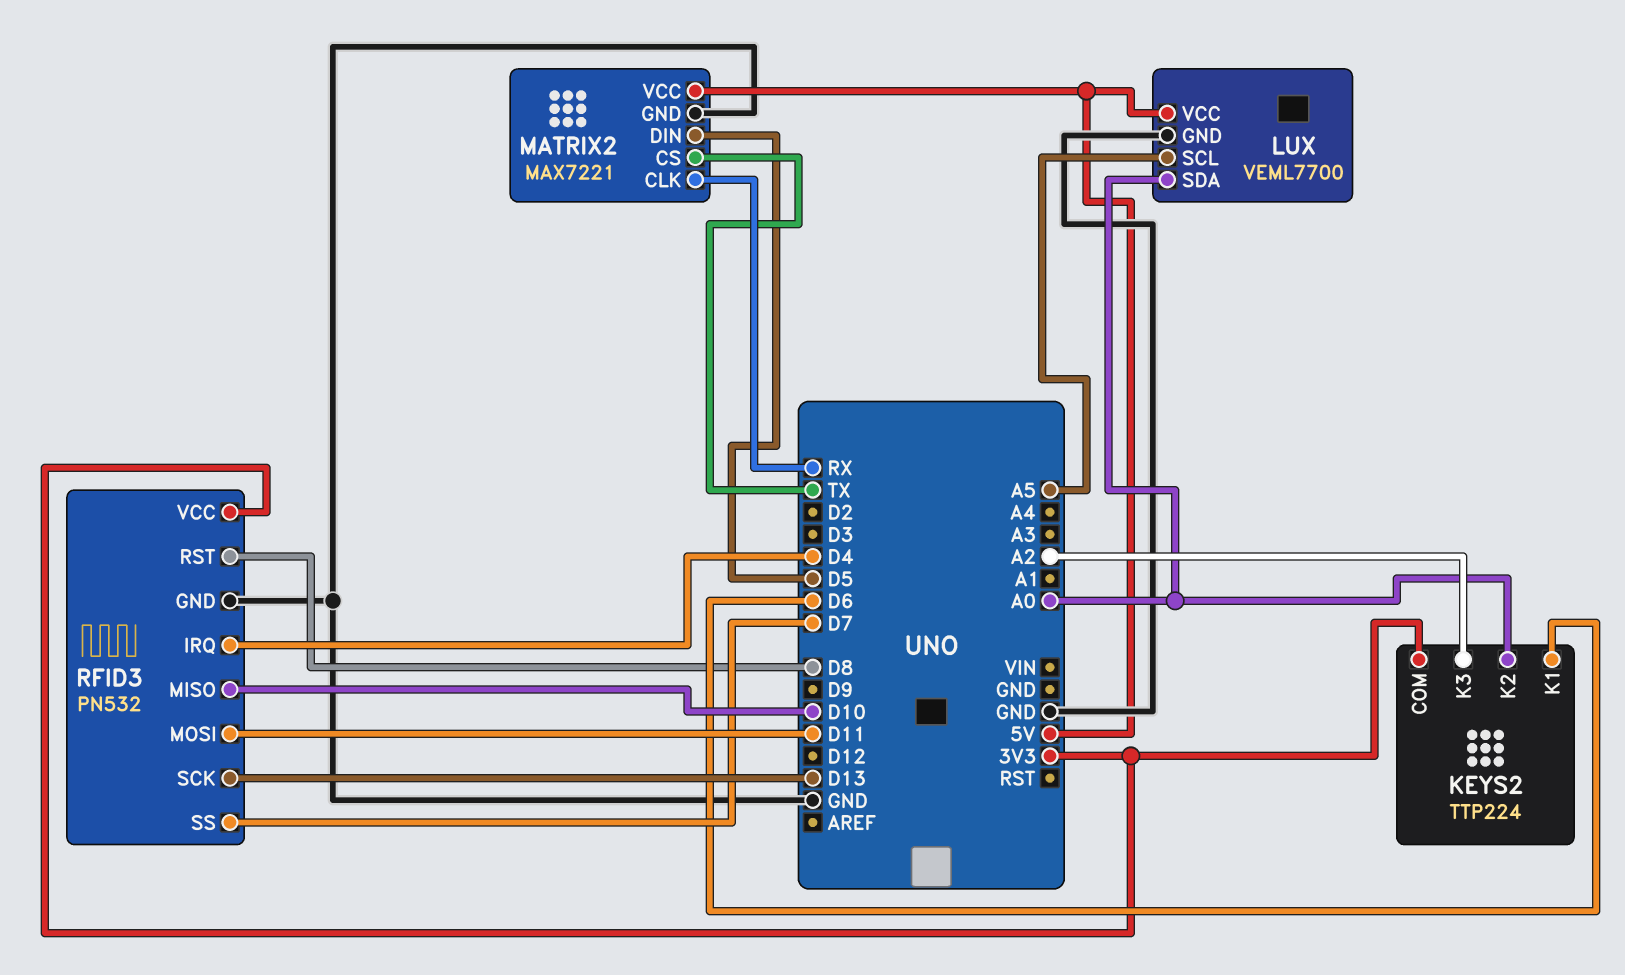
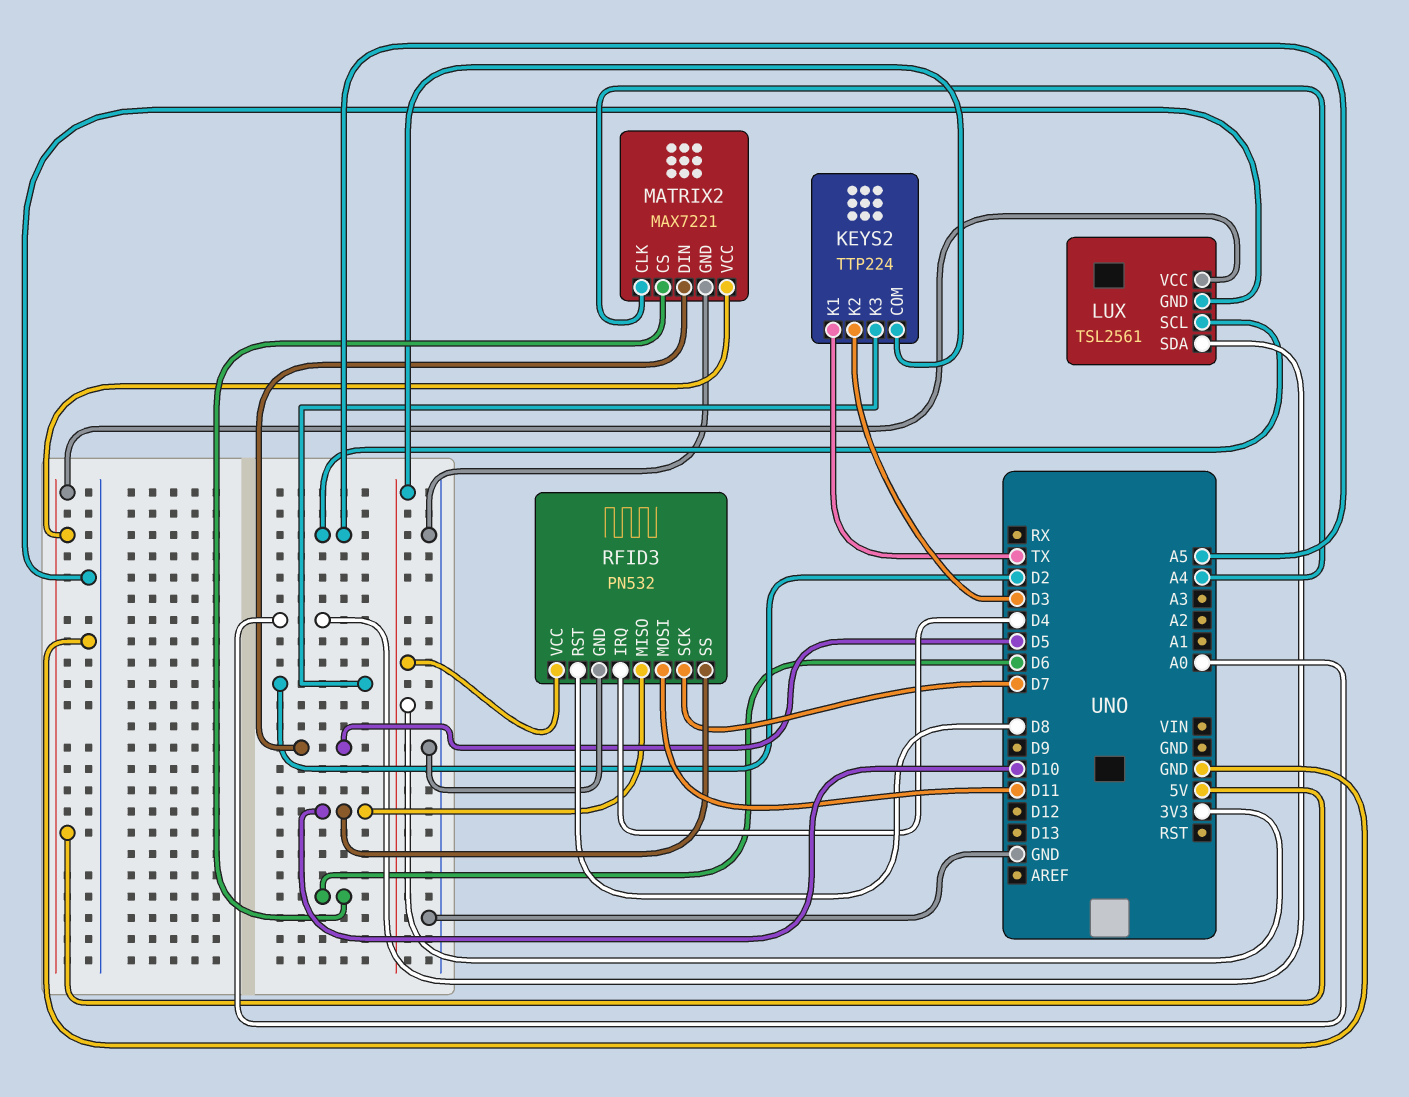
KEYS2 pin K1: D6 -> TX
KEYS2 pin K2: A0 -> D3
KEYS2 pin K3: A2 -> D2
LUX: VEML7700 -> TSL2561
MATRIX2 pin CLK: RX -> A4
MATRIX2 pin CS: TX -> D6
RFID3 pin SCK: D13 -> D7
RFID3 pin SS: D7 -> D10

